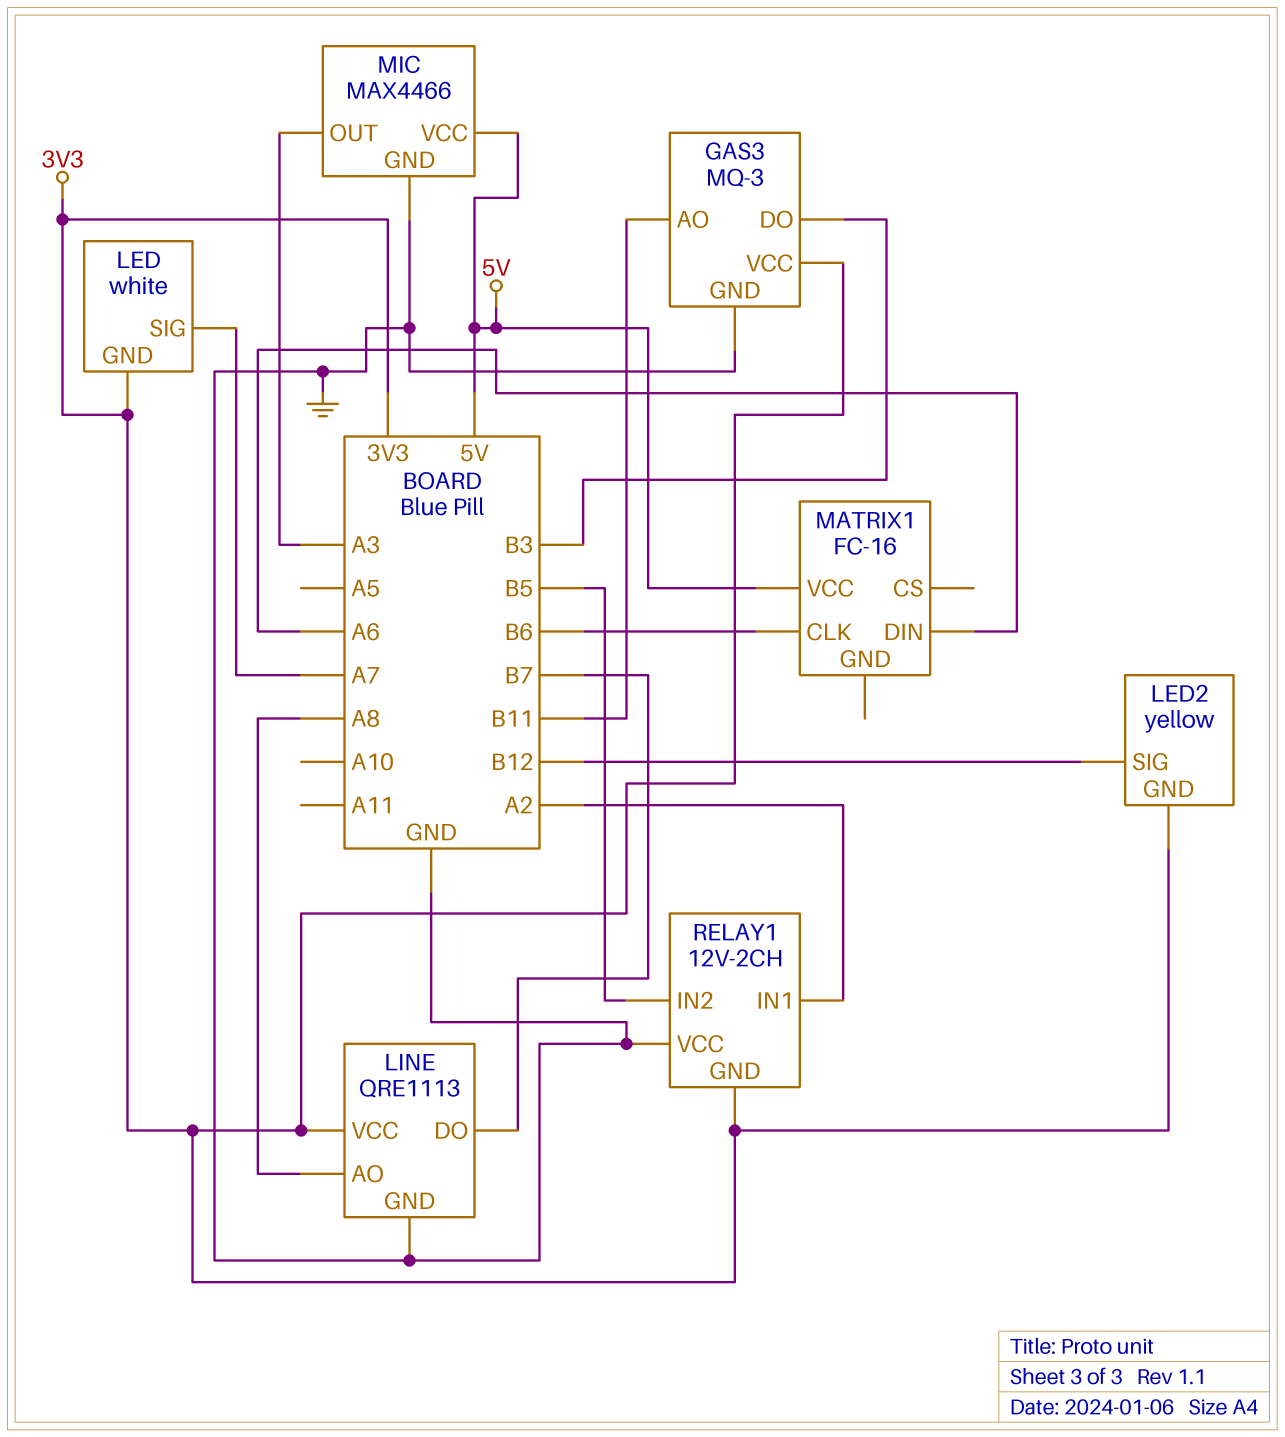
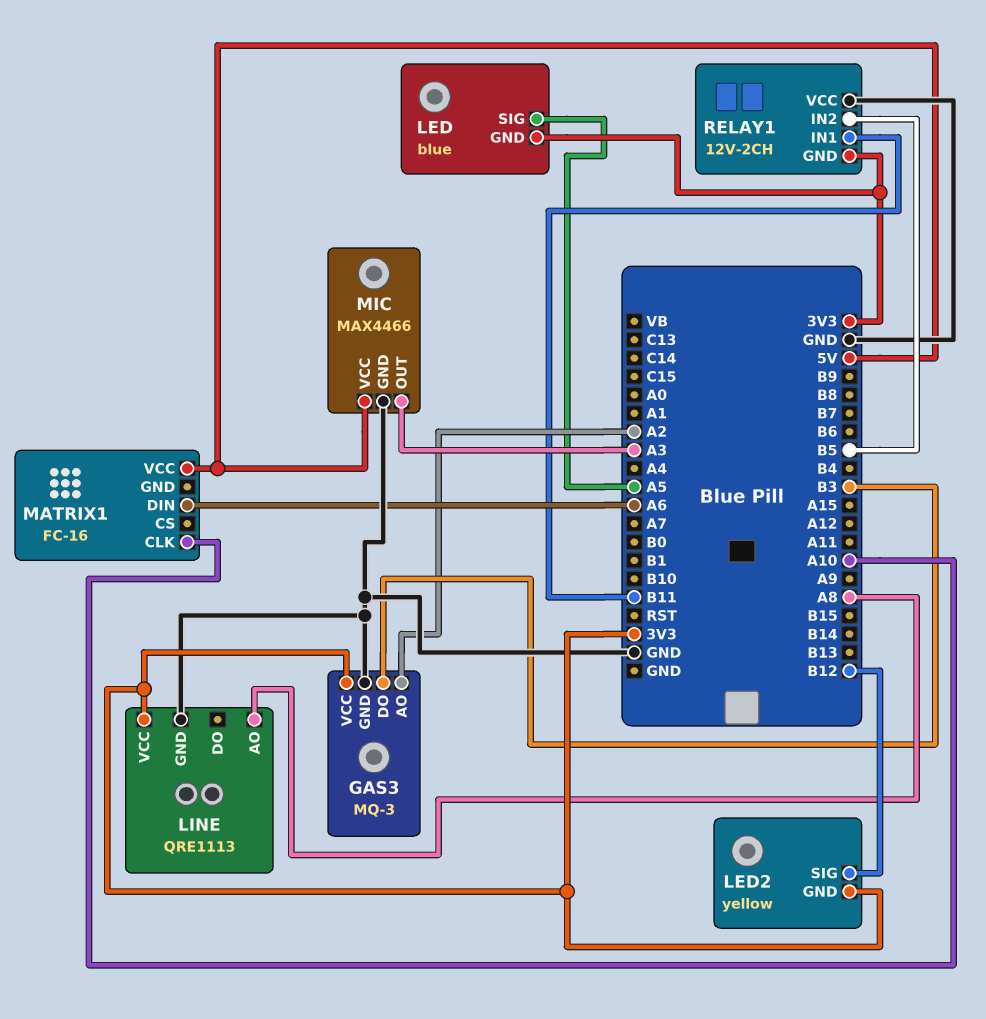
GAS3 pin AO: B11 -> A2
LED: white -> blue
LED pin SIG: A7 -> A5
LINE pin DO: B7 -> none
MATRIX1 pin CLK: B6 -> A10
RELAY1 pin IN1: A2 -> B11

